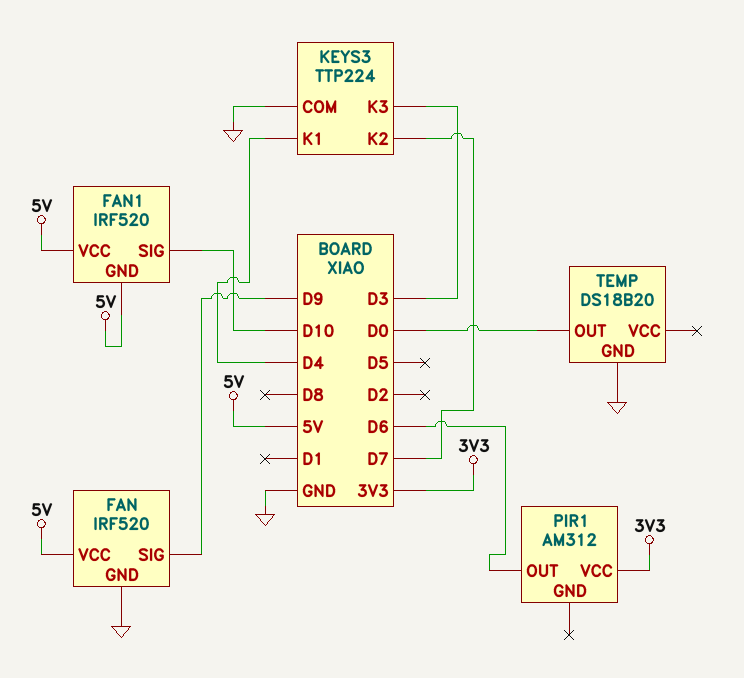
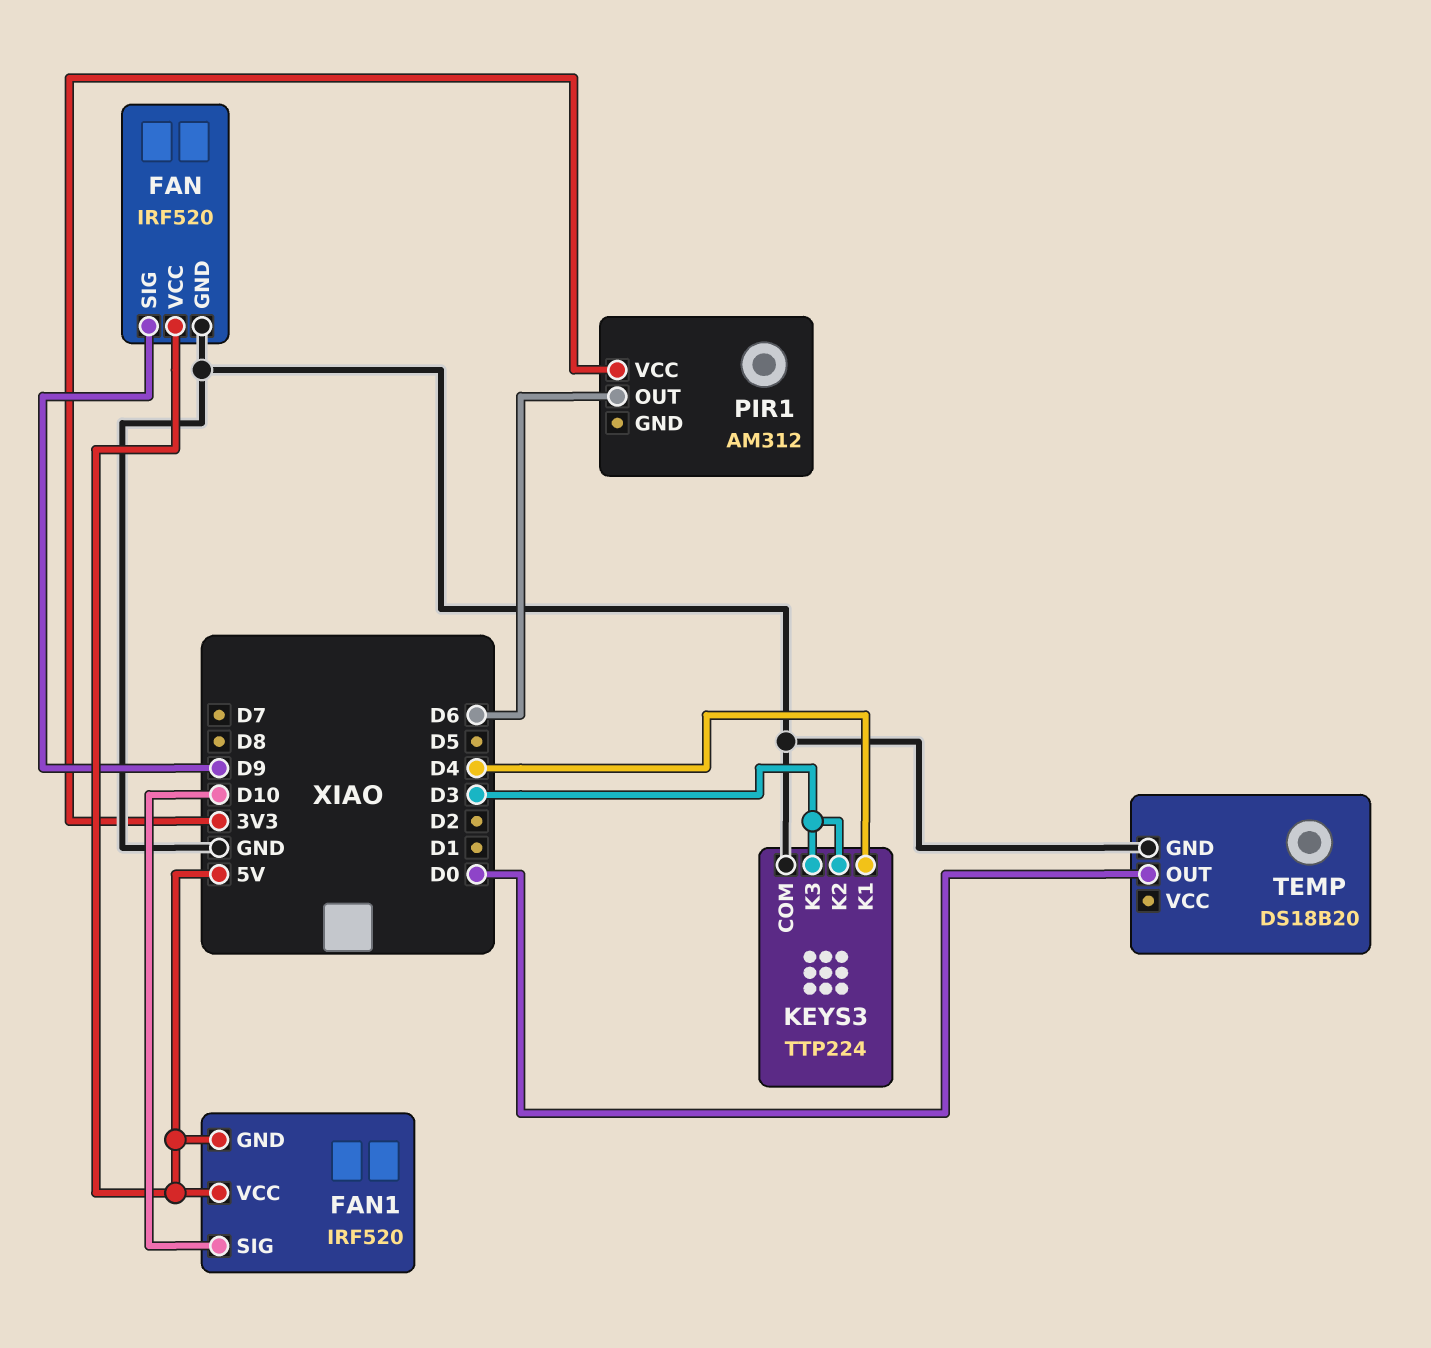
KEYS3 pin K2: D7 -> D3

